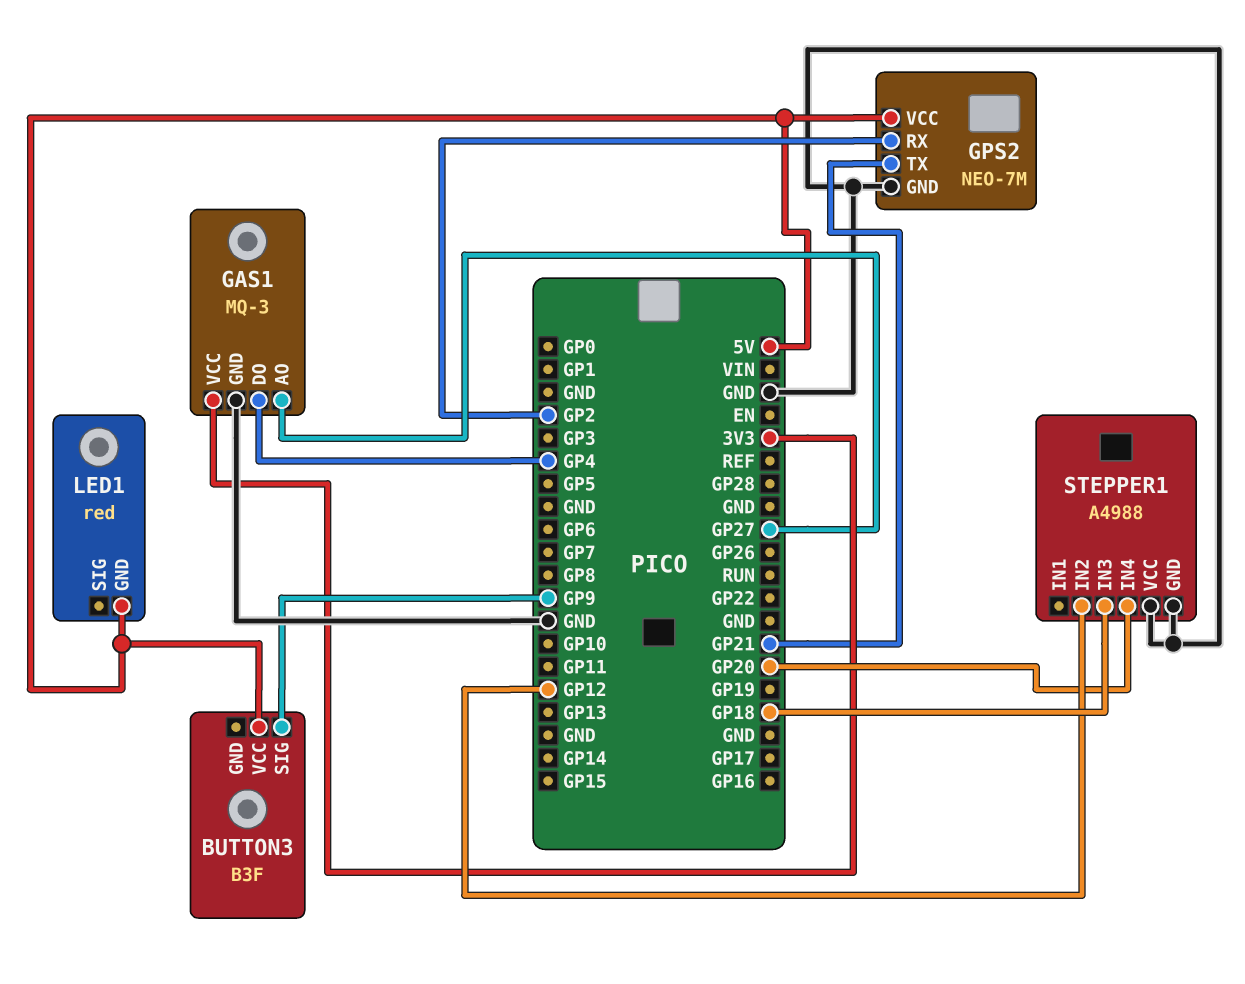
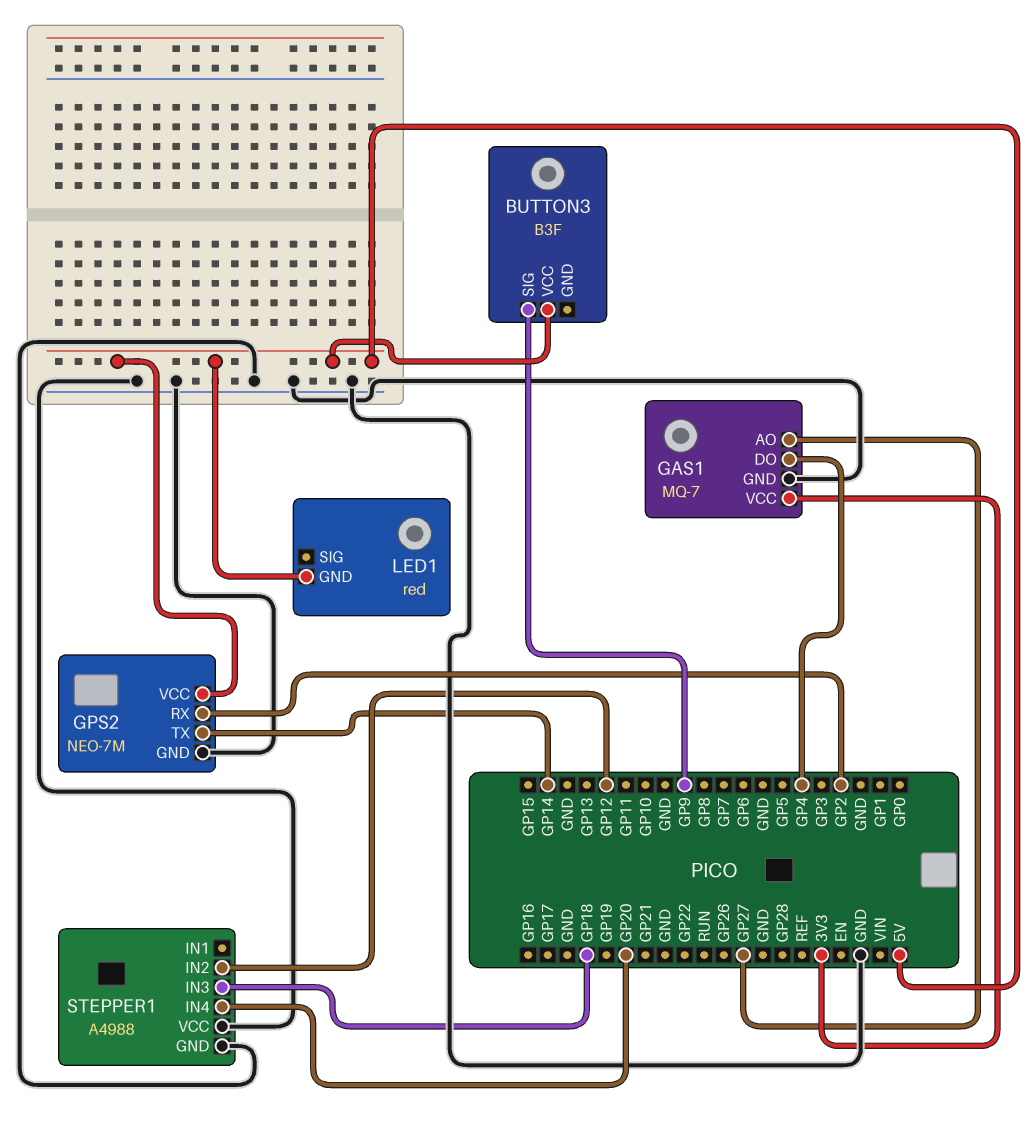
GAS1: MQ-3 -> MQ-7
GPS2 pin TX: GP21 -> GP14

